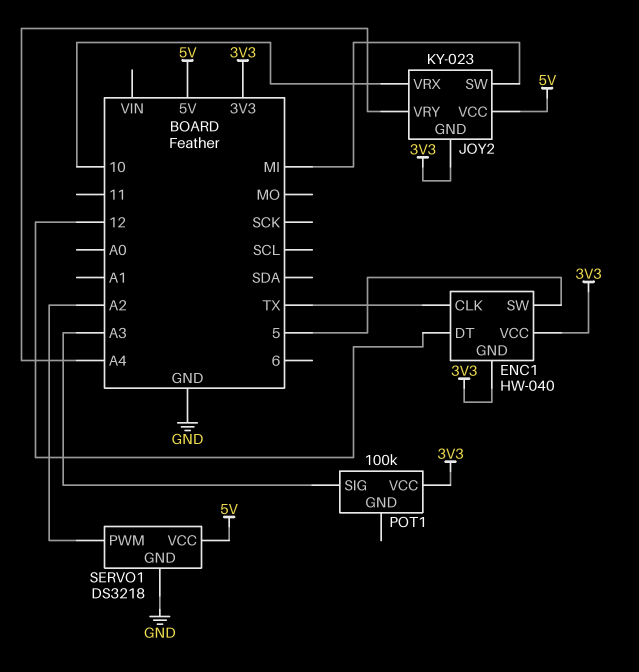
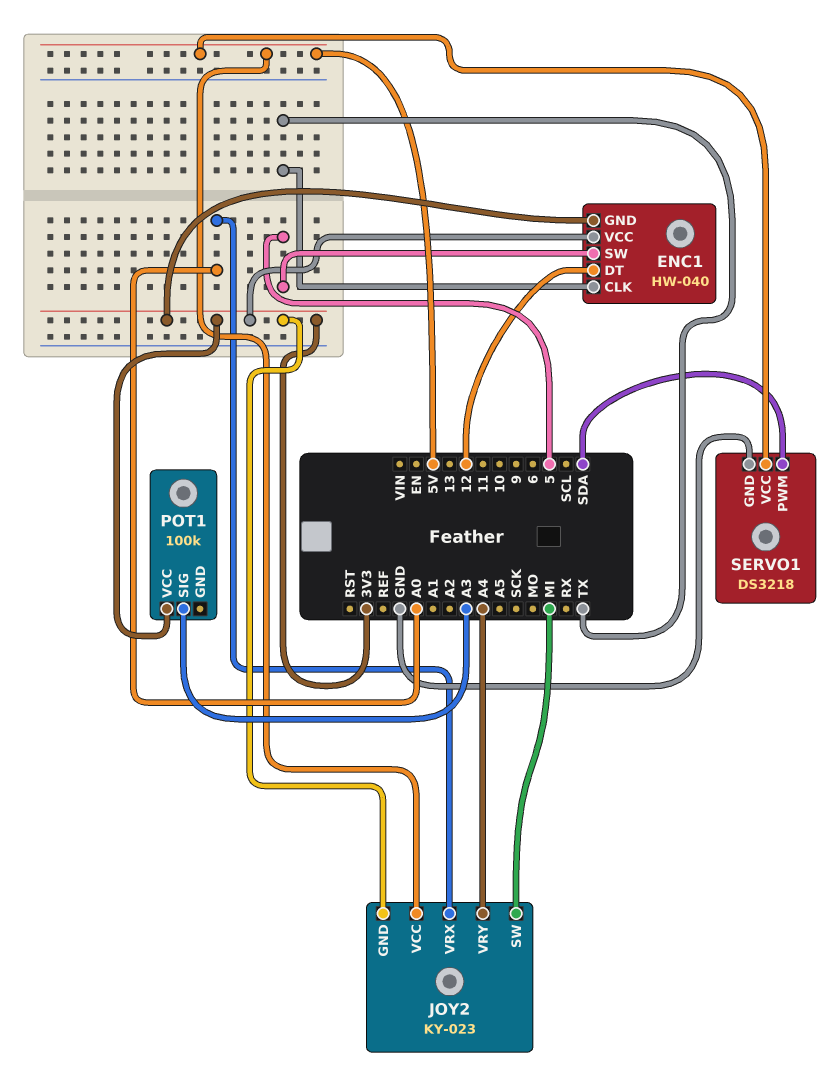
JOY2 pin VRX: 10 -> A0
SERVO1 pin PWM: A2 -> SDA

